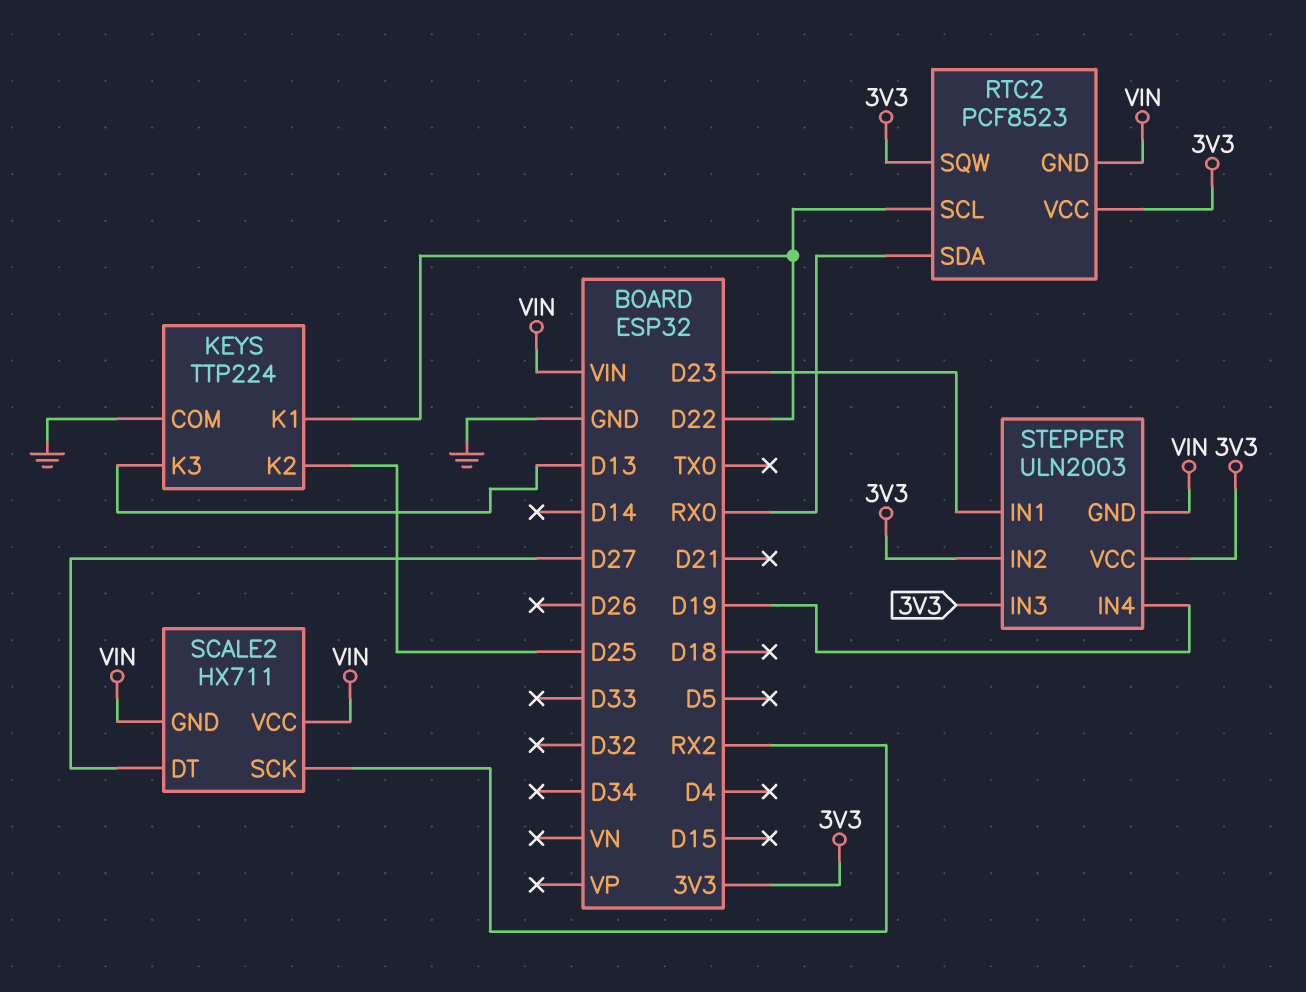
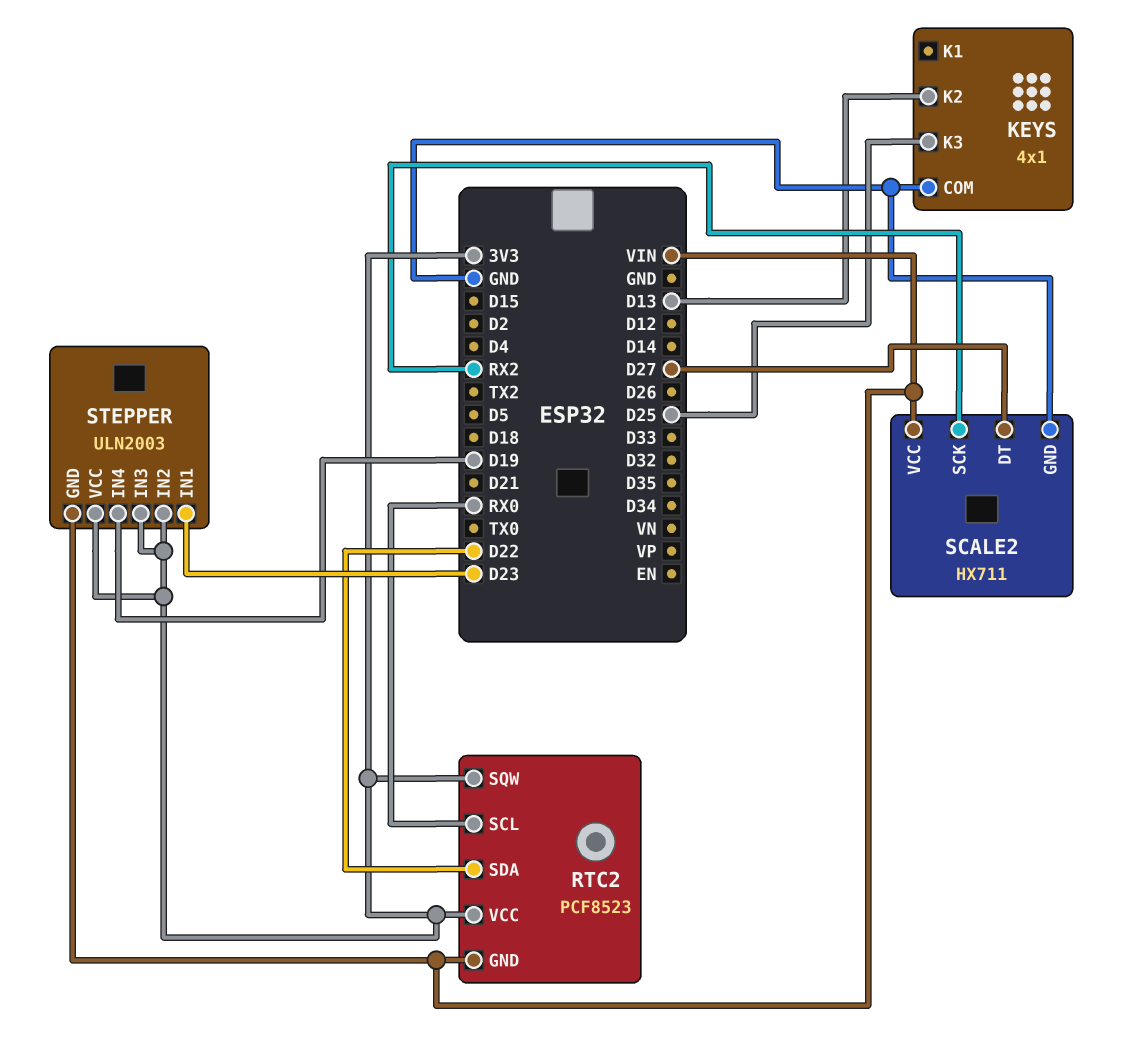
KEYS: TTP224 -> 4x1
KEYS pin K1: D22 -> none
KEYS pin K2: D25 -> D13
KEYS pin K3: D13 -> D25
RTC2 pin SCL: D22 -> RX0
RTC2 pin SDA: RX0 -> D22
SCALE2 pin GND: VIN -> GND

